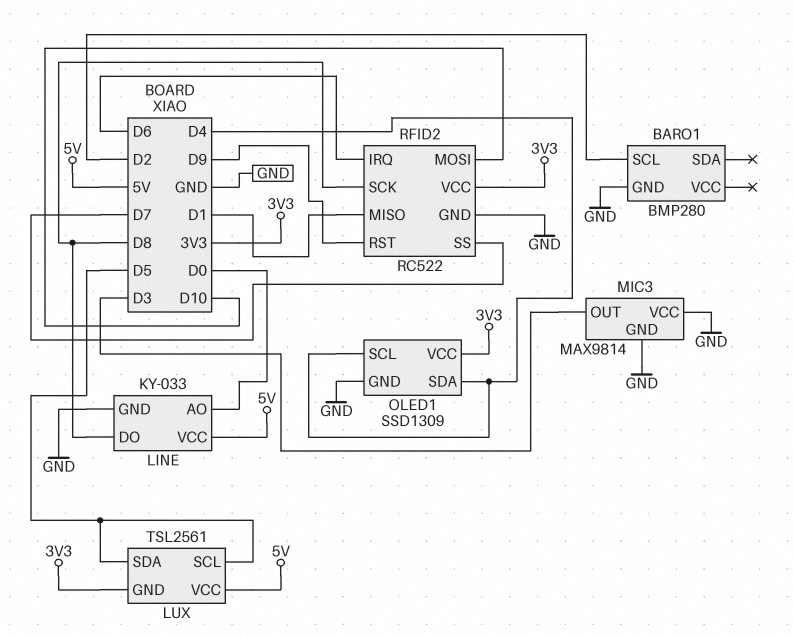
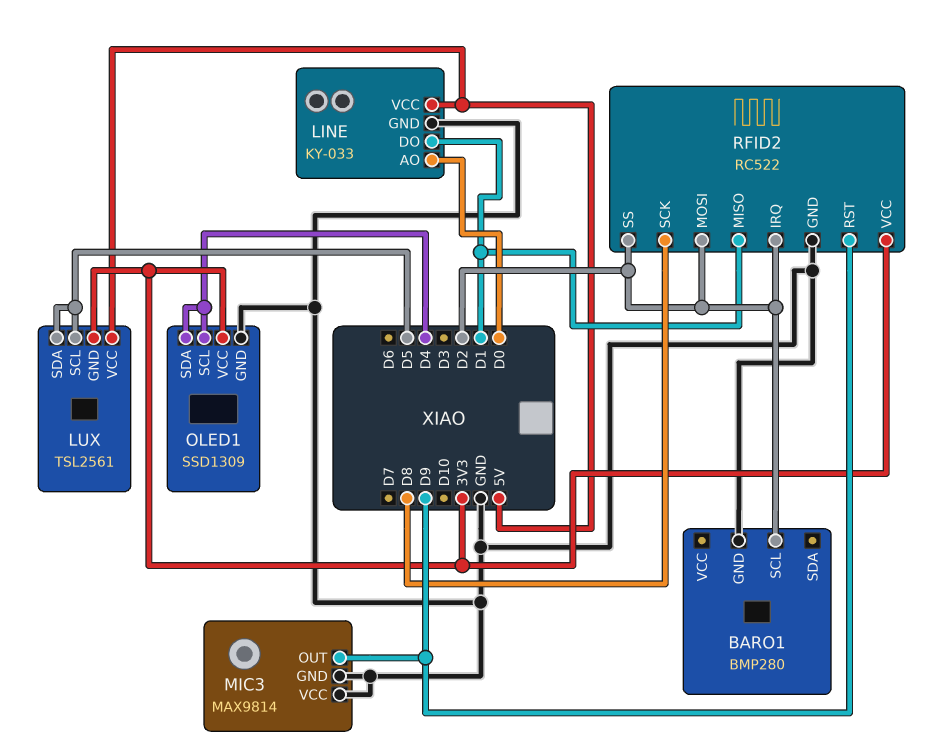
LINE pin DO: D8 -> D1
MIC3 pin OUT: D3 -> D9
RFID2 pin IRQ: D6 -> D2
RFID2 pin MOSI: D10 -> D2
RFID2 pin SS: D7 -> D2

